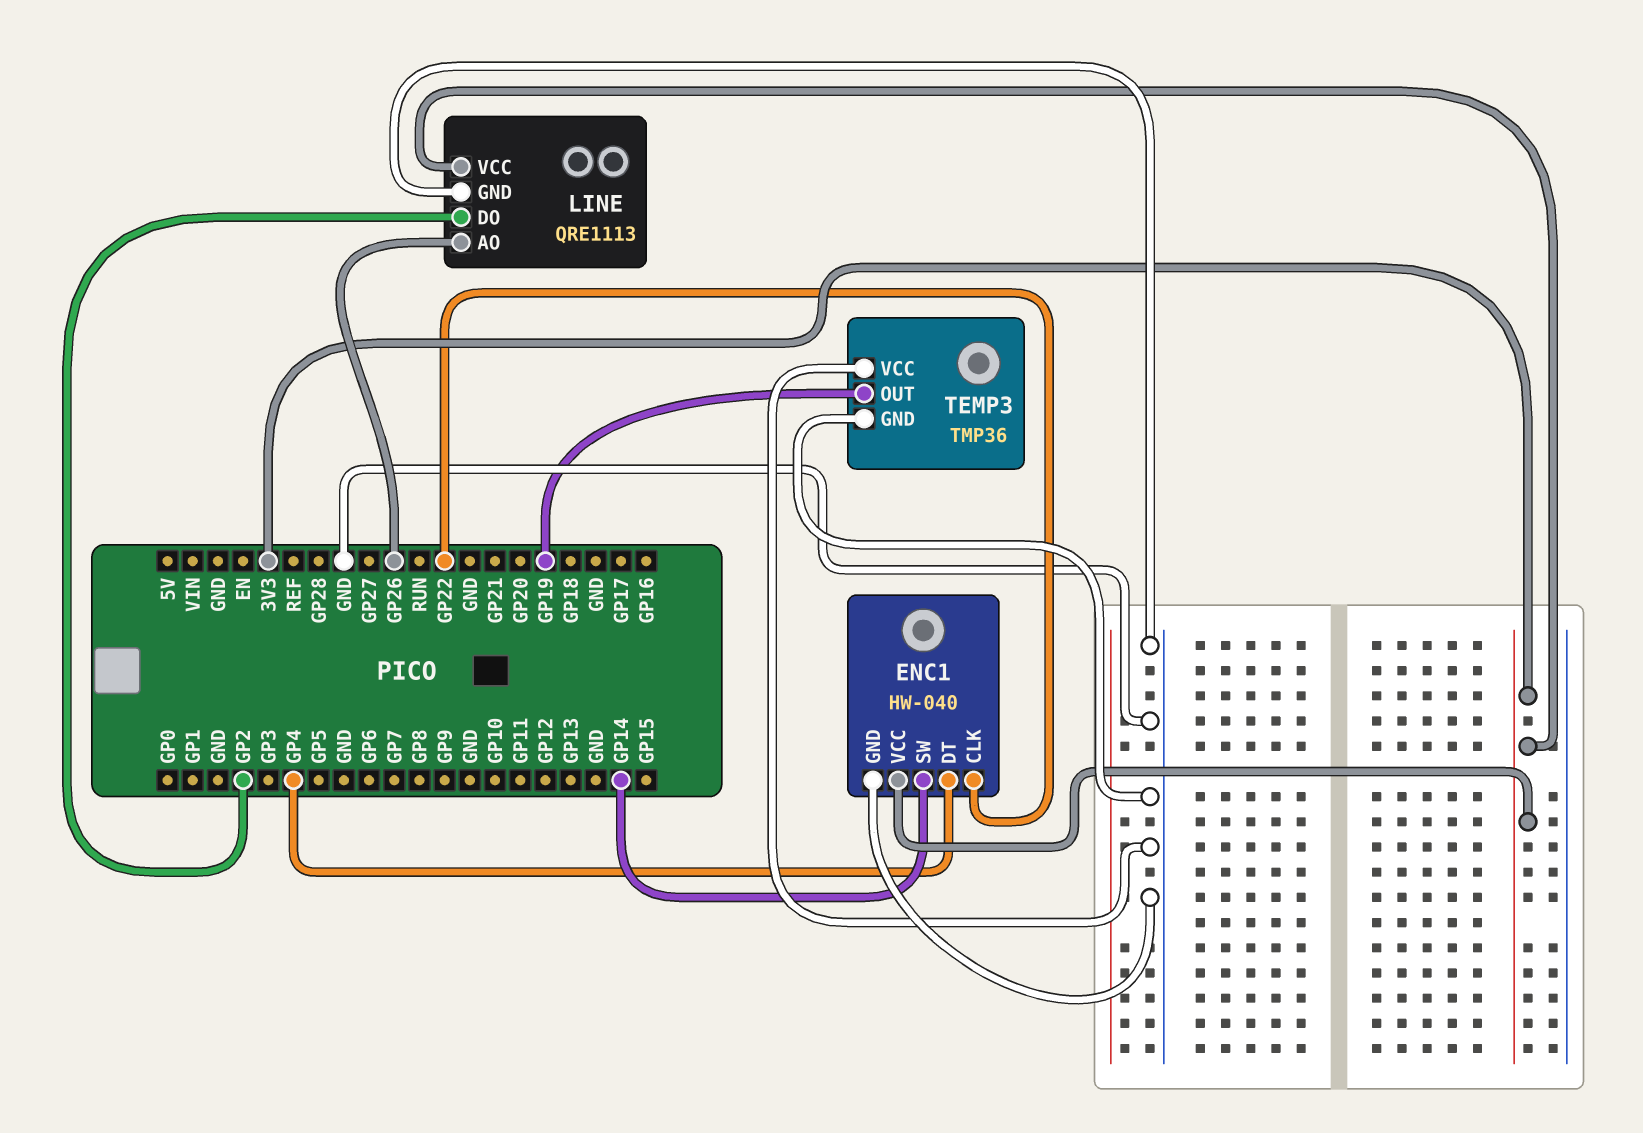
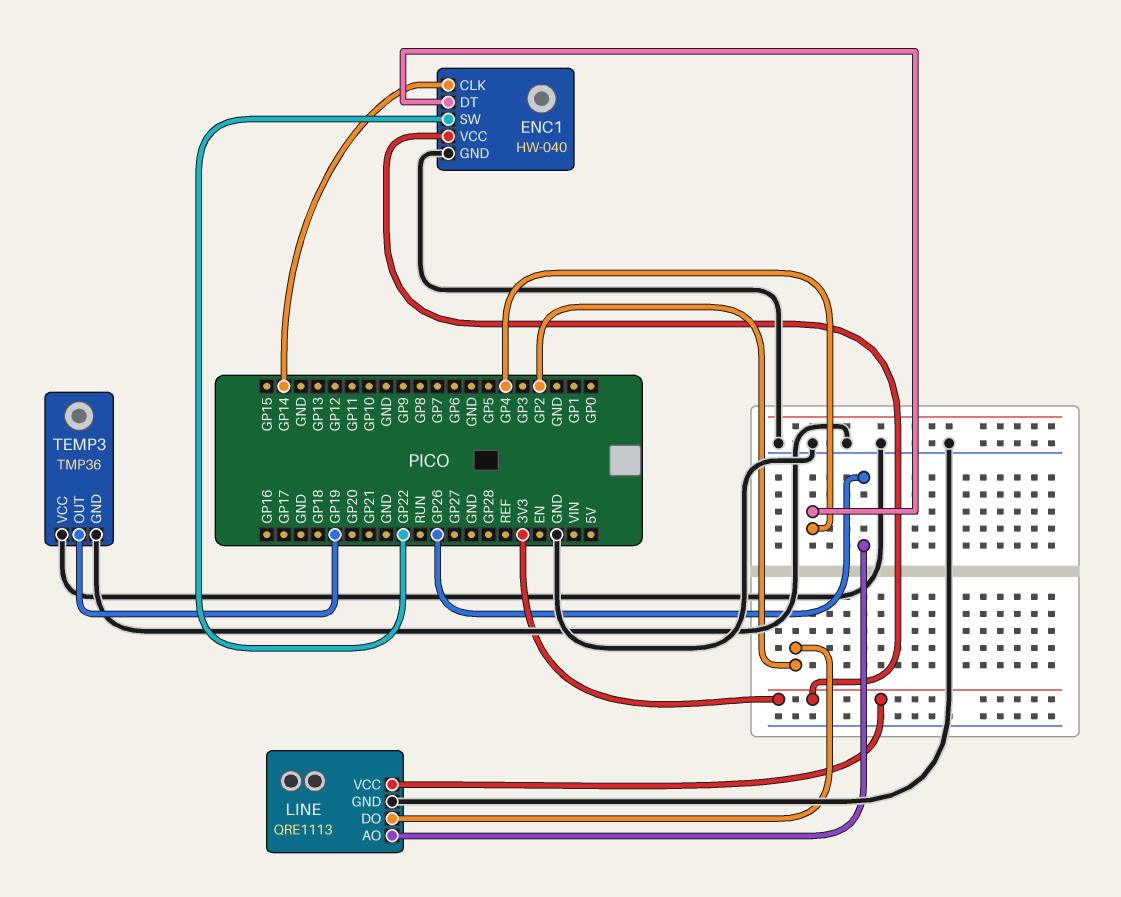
ENC1 pin CLK: GP22 -> GP14
ENC1 pin SW: GP14 -> GP22

